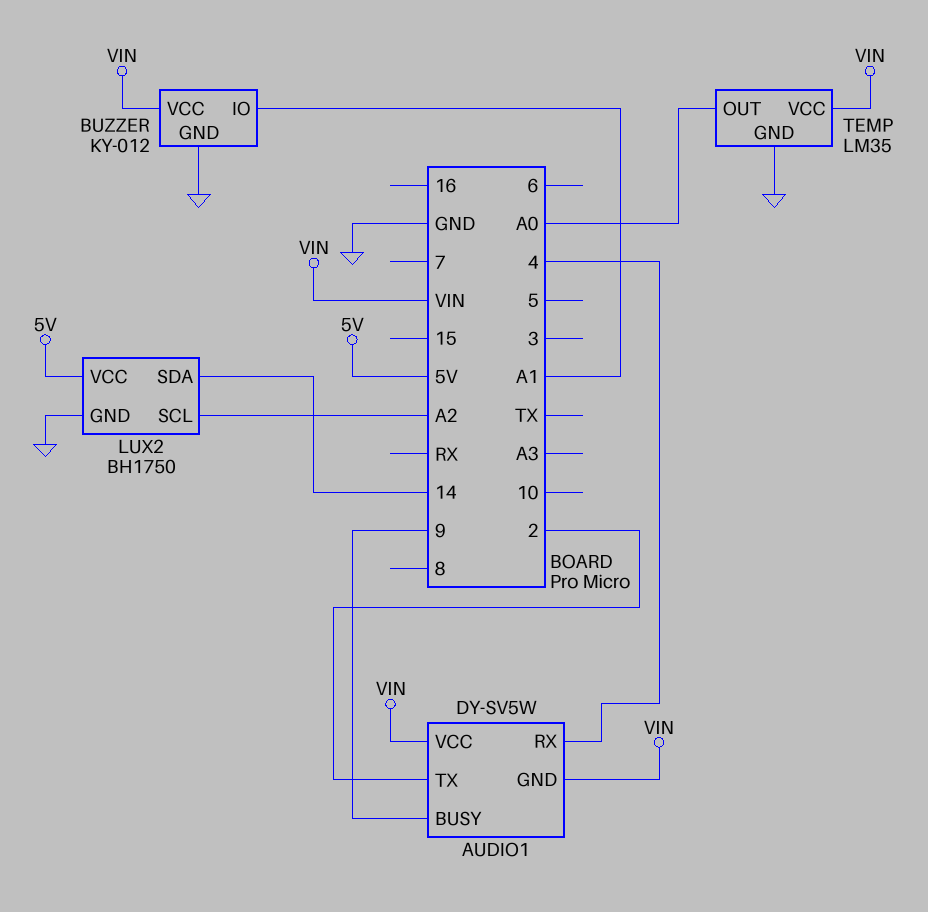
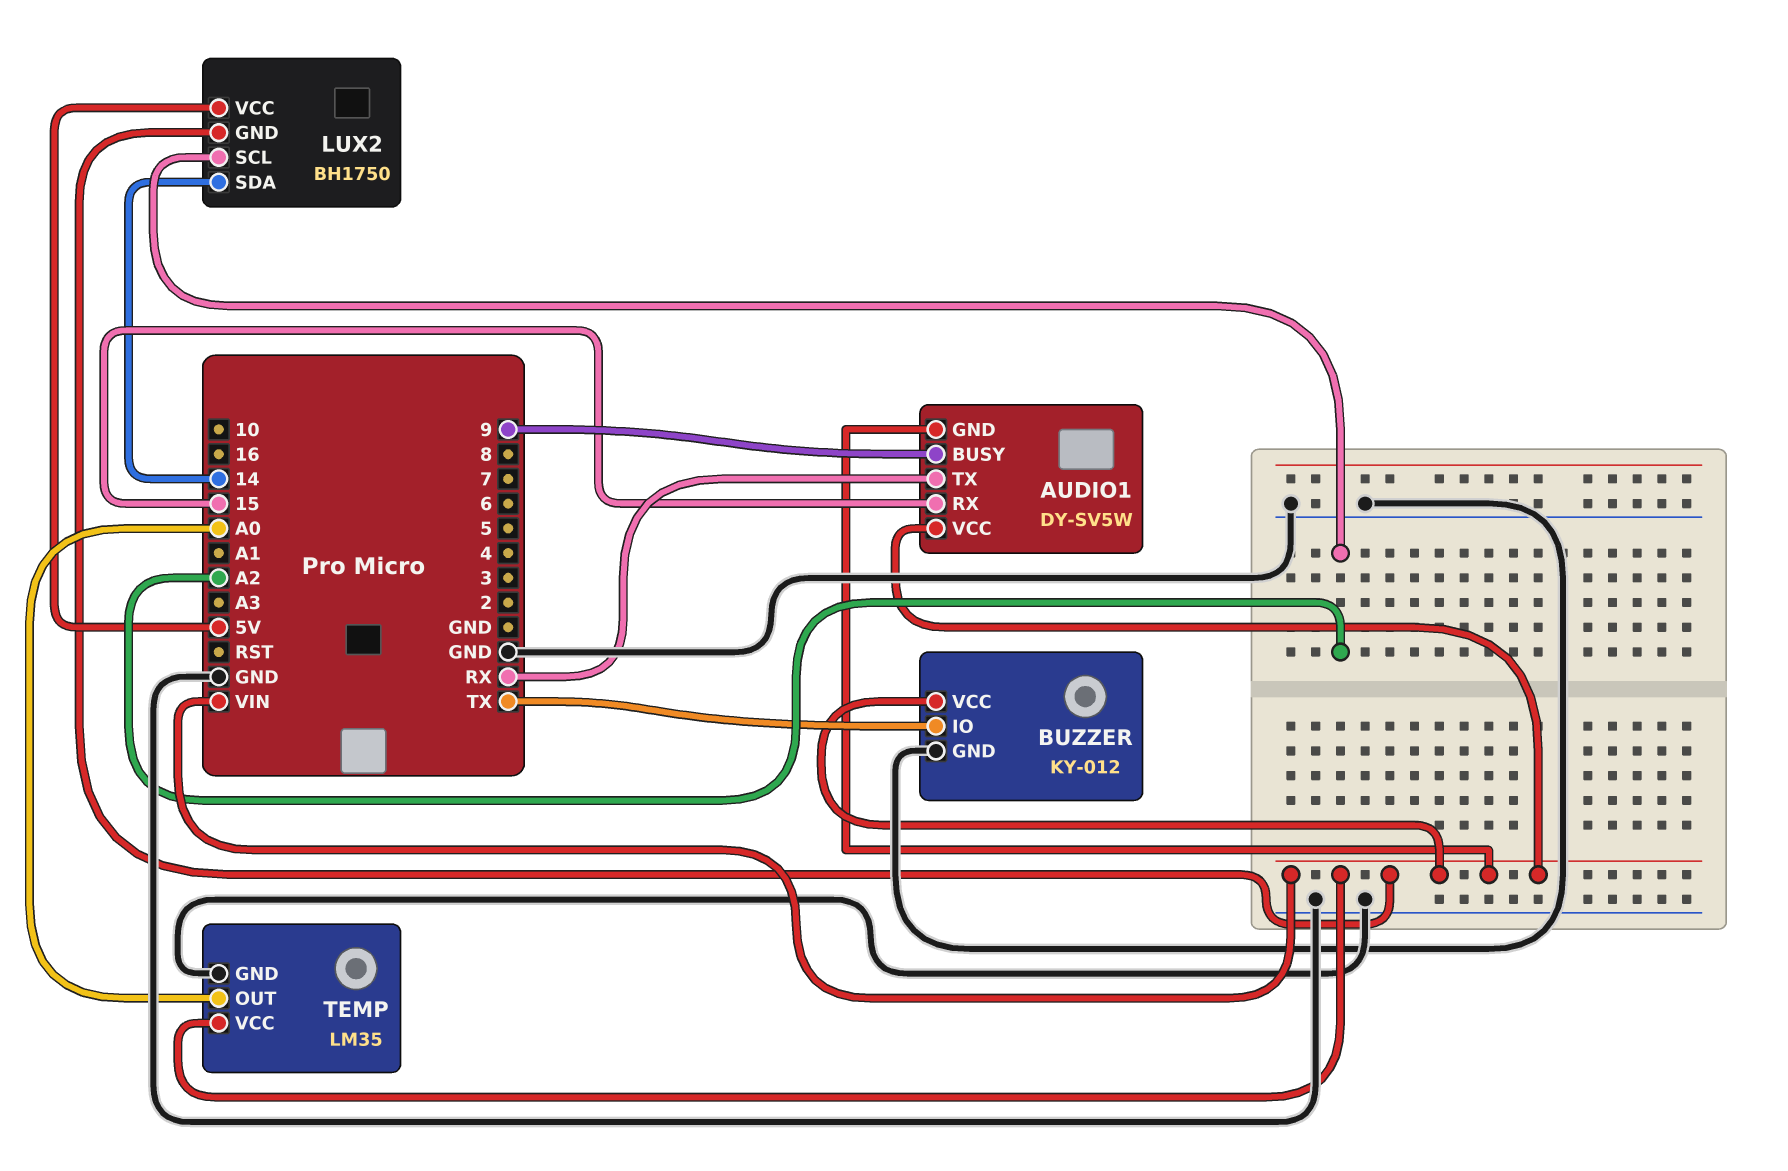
AUDIO1 pin RX: 4 -> 15
AUDIO1 pin TX: 2 -> RX
BUZZER pin IO: A1 -> TX
LUX2 pin GND: GND -> VIN

